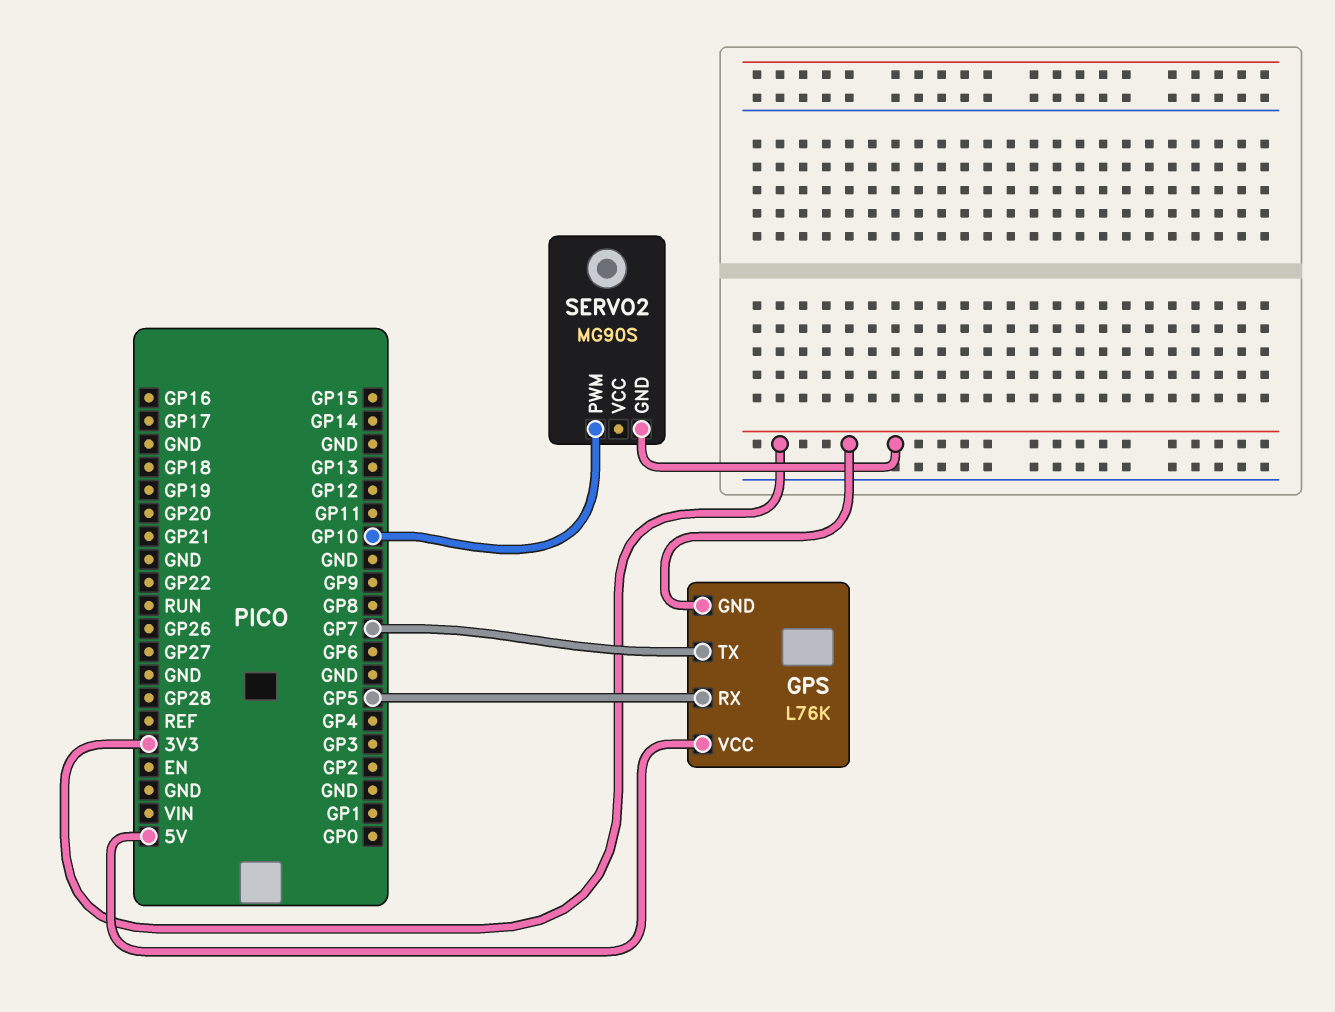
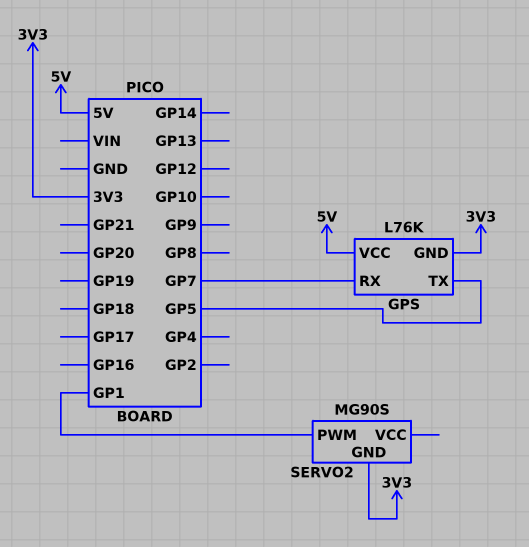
GPS pin RX: GP5 -> GP7
GPS pin TX: GP7 -> GP5
SERVO2 pin PWM: GP10 -> GP1

